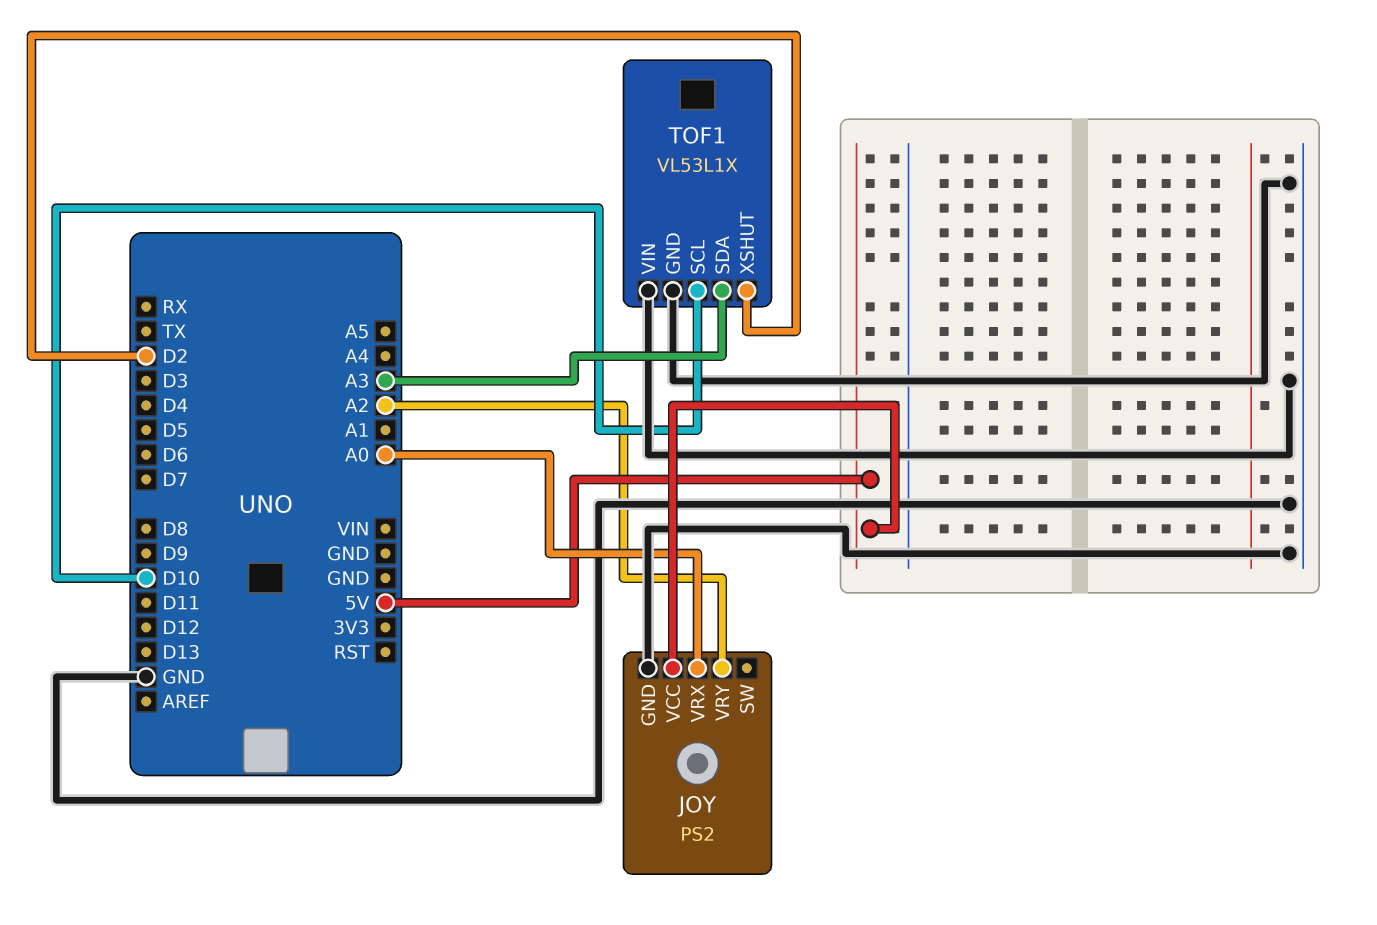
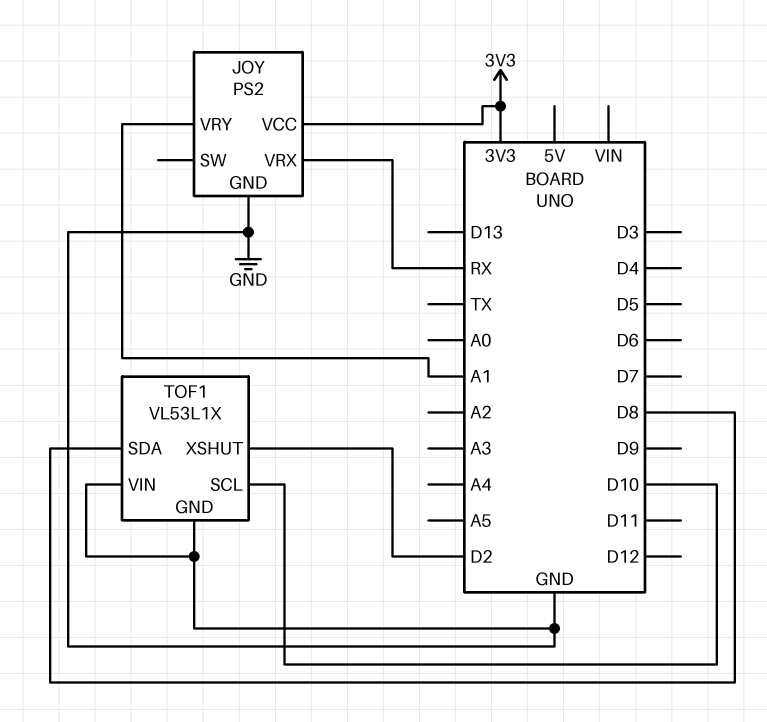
JOY pin VCC: 5V -> 3V3
JOY pin VRX: A0 -> RX
JOY pin VRY: A2 -> A1
TOF1 pin SDA: A3 -> D8

